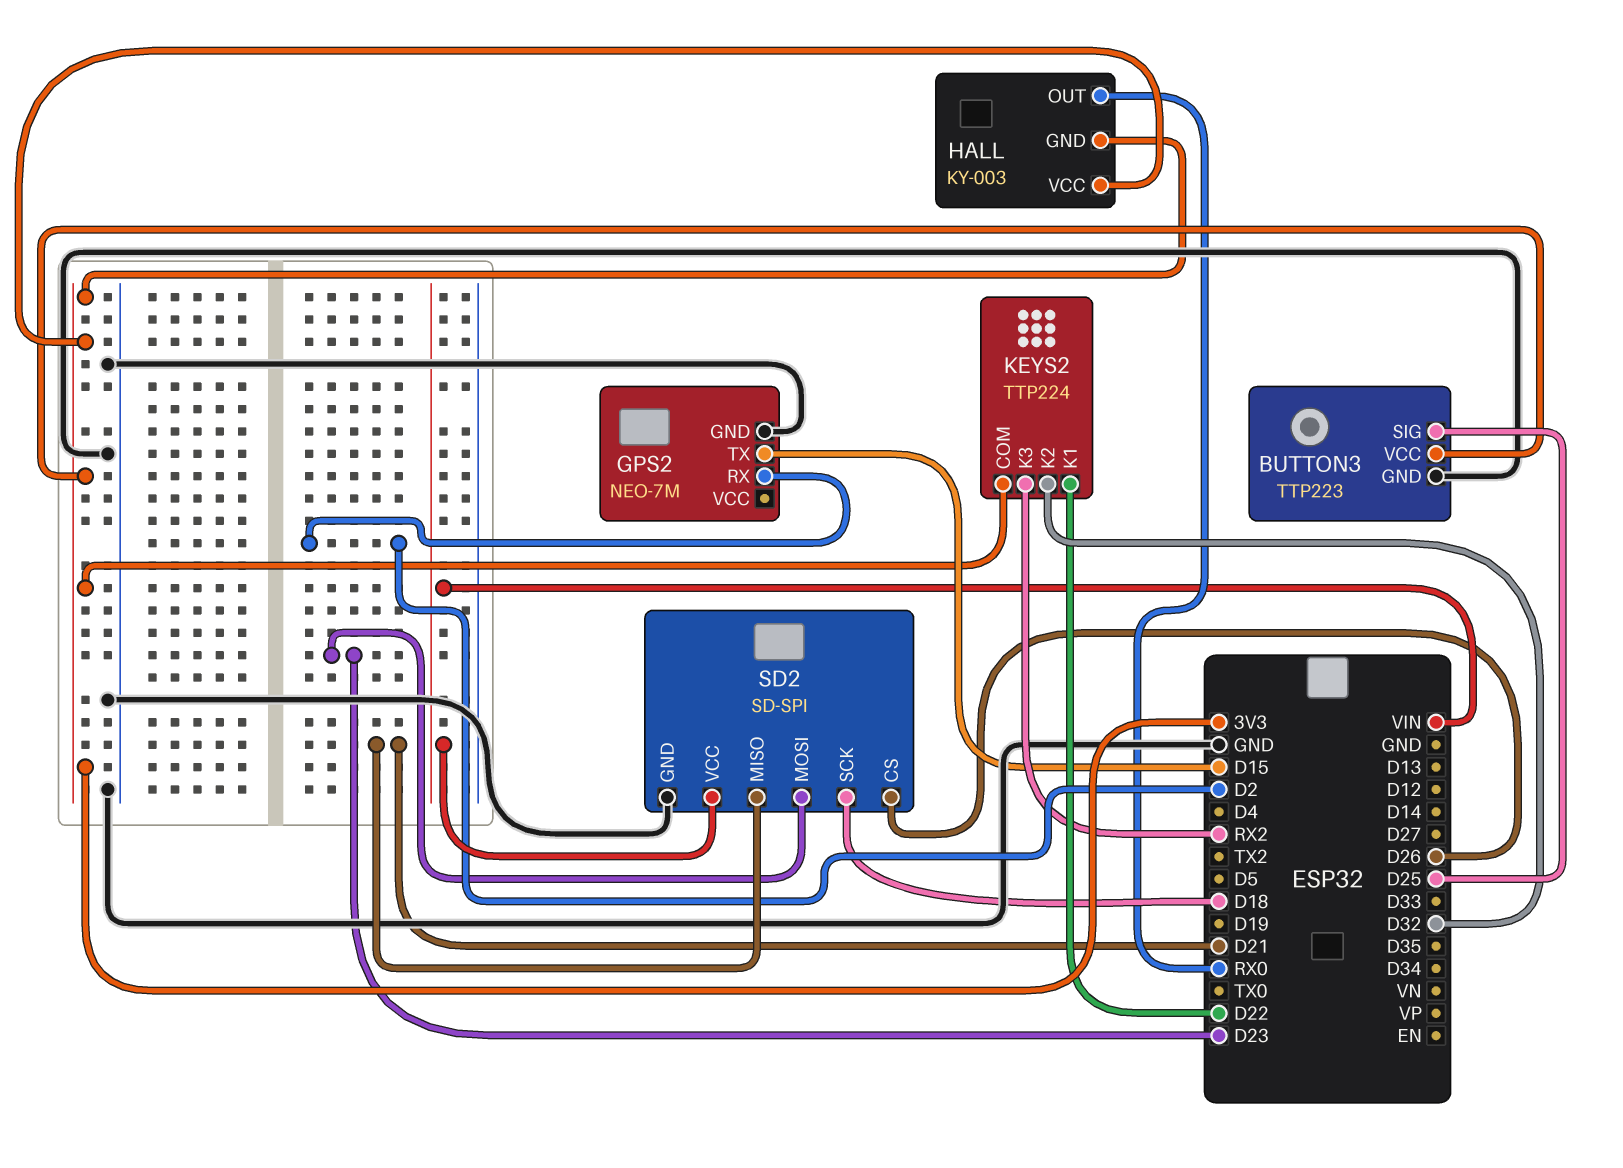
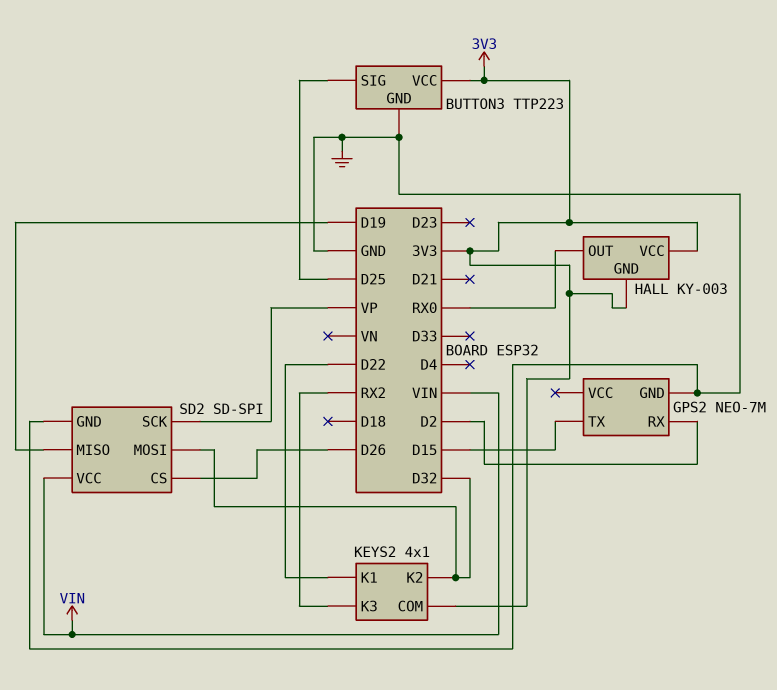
KEYS2: TTP224 -> 4x1
SD2 pin MISO: D21 -> D19
SD2 pin MOSI: D23 -> D32
SD2 pin SCK: D18 -> VP

